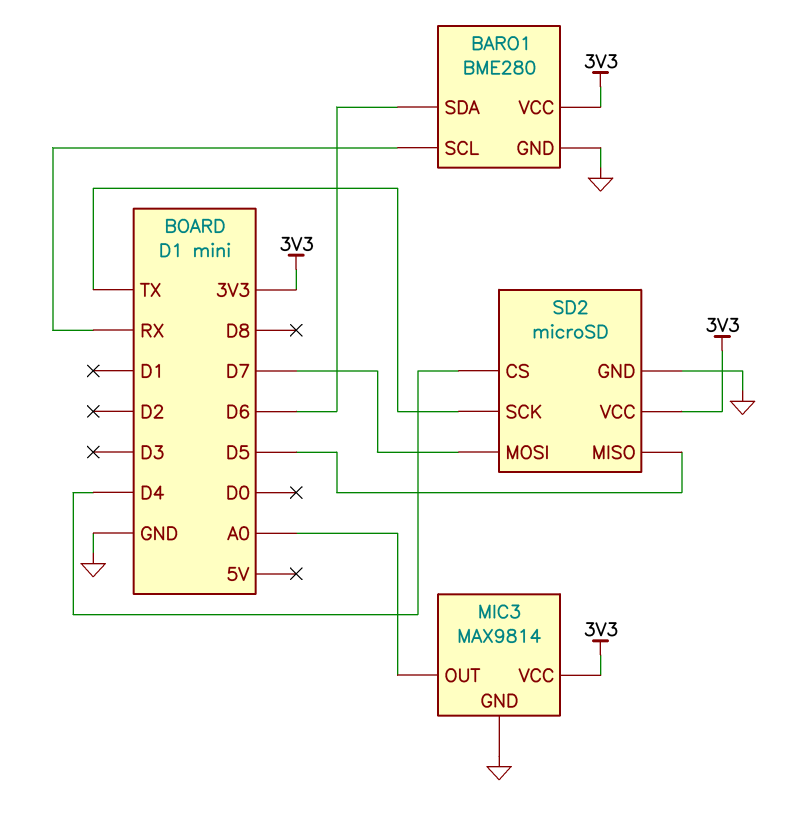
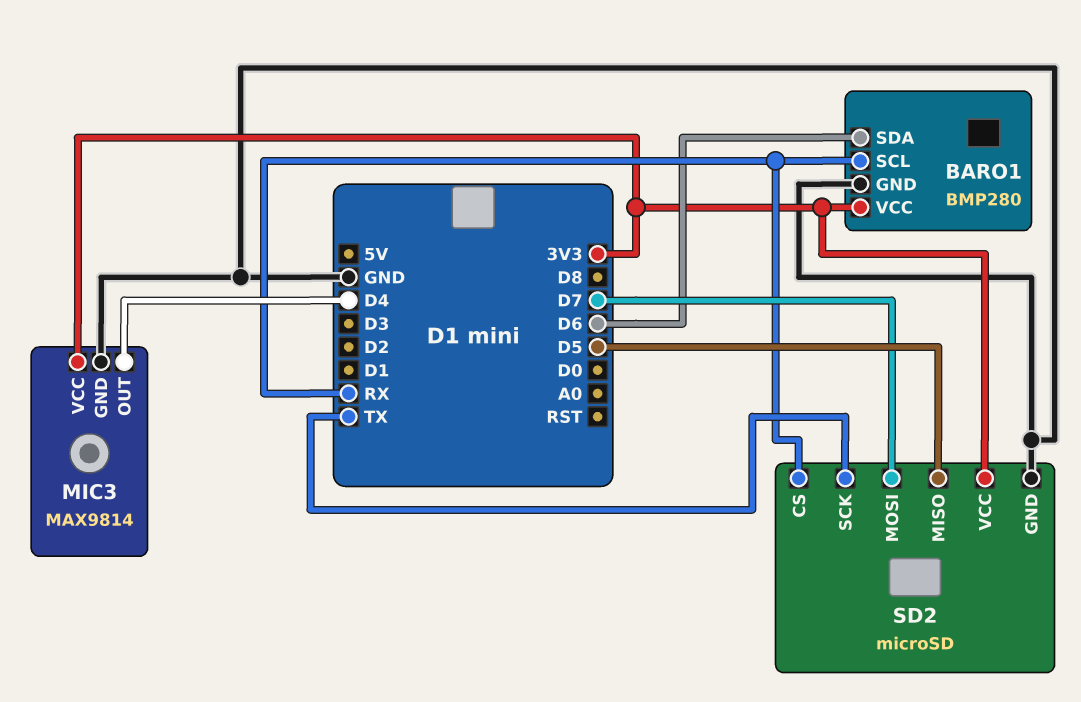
BARO1: BME280 -> BMP280
MIC3 pin OUT: A0 -> D4
SD2 pin CS: D4 -> RX

